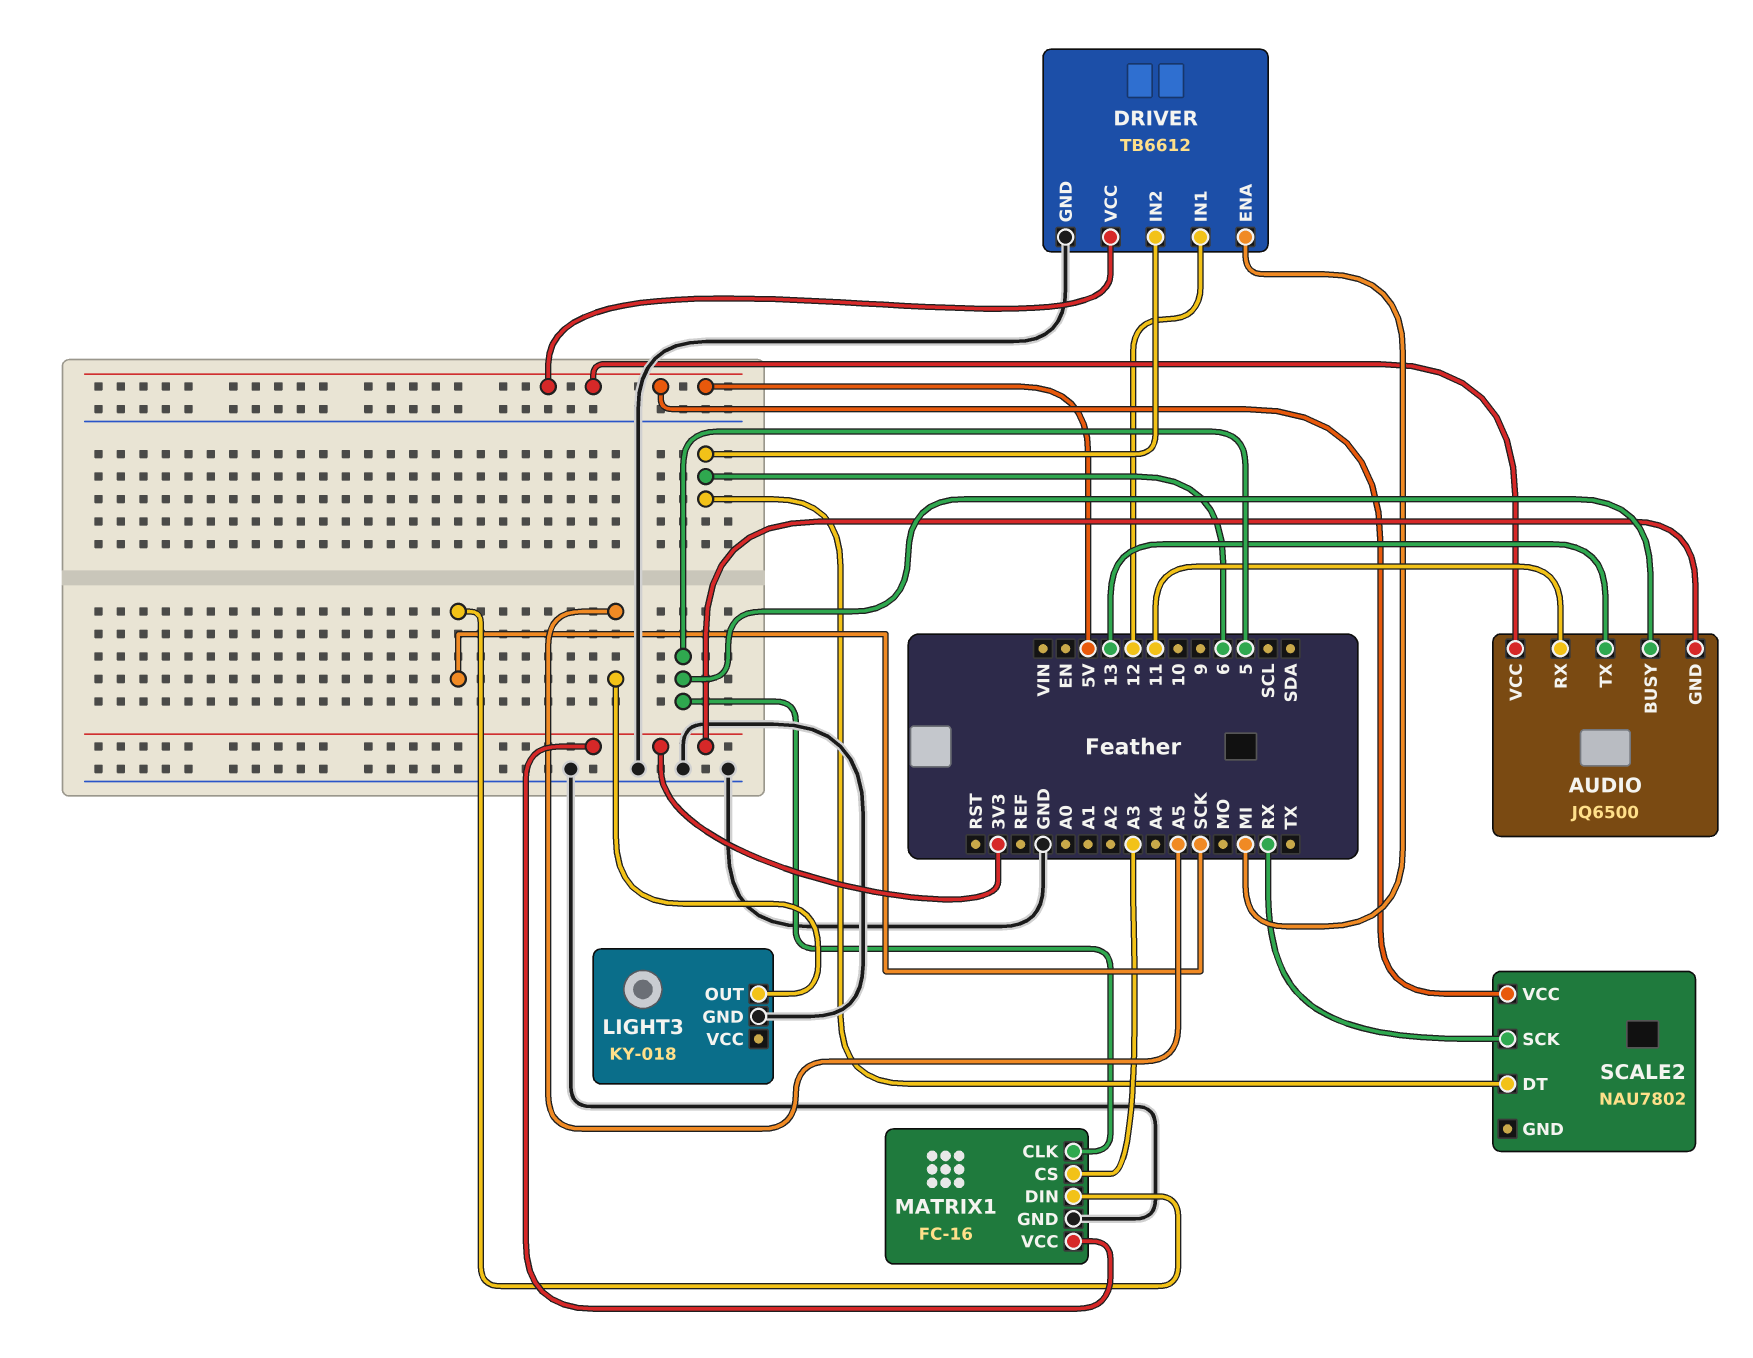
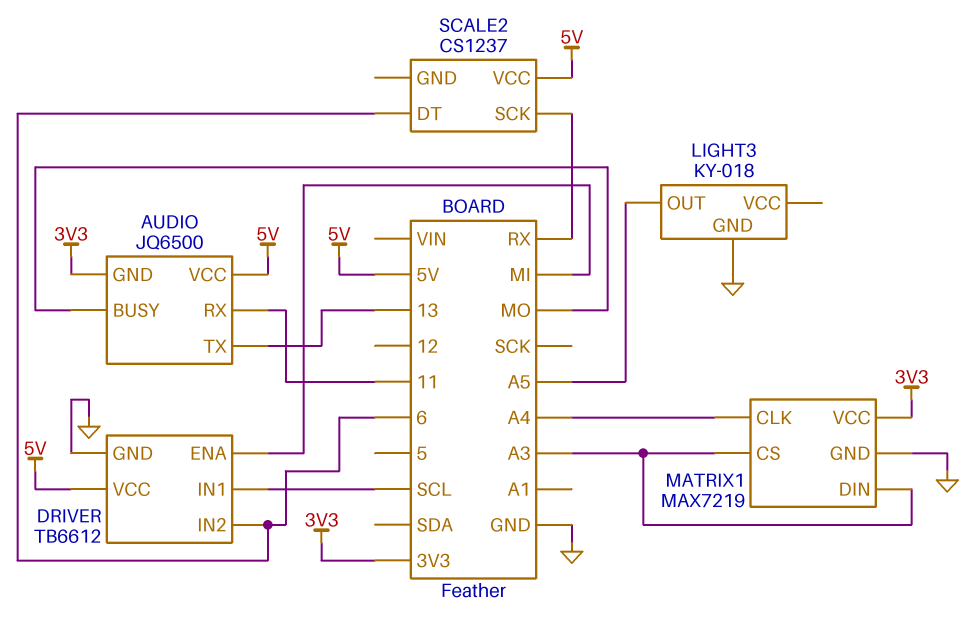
AUDIO pin BUSY: 5 -> MO
DRIVER pin IN1: 12 -> SCL
MATRIX1: FC-16 -> MAX7219
MATRIX1 pin CLK: 5 -> A4
MATRIX1 pin DIN: SCK -> A3
SCALE2: NAU7802 -> CS1237

